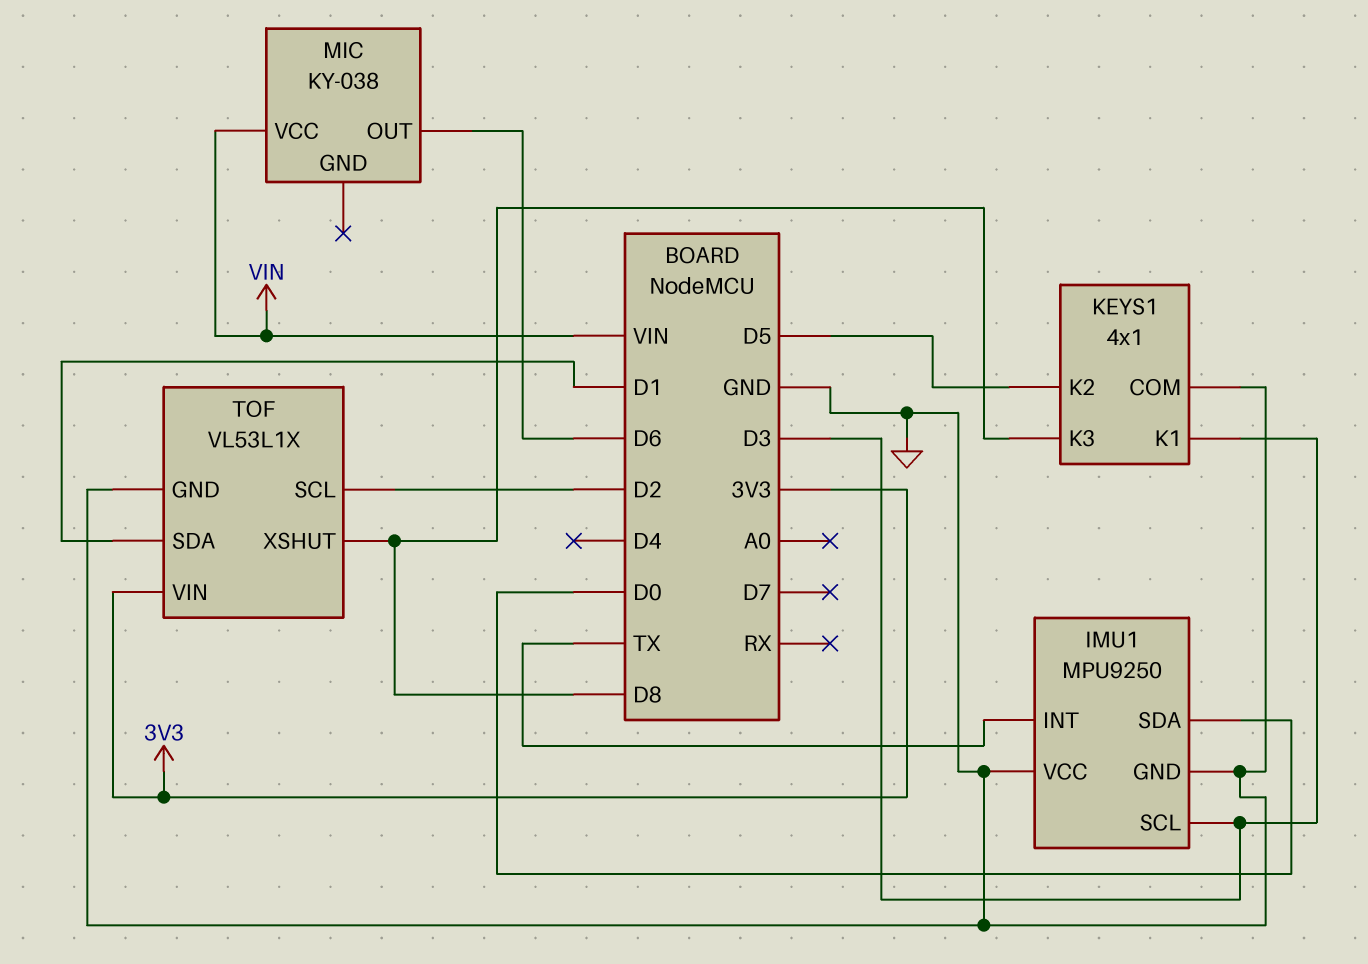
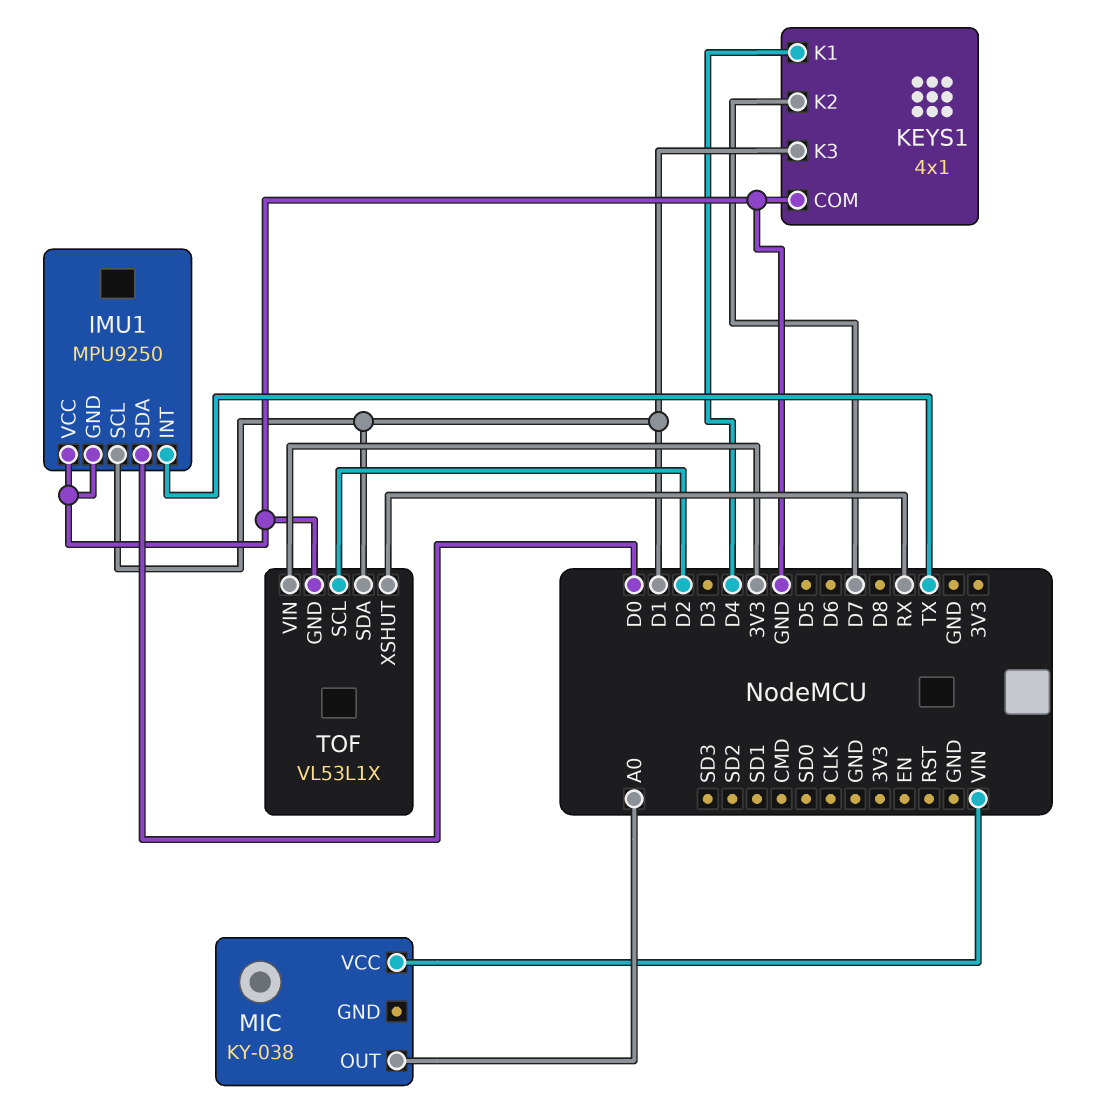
IMU1 pin SCL: D3 -> D1
KEYS1 pin K1: D3 -> D4
KEYS1 pin K2: D5 -> D7
KEYS1 pin K3: D8 -> D1
MIC pin OUT: D6 -> A0
TOF pin XSHUT: D8 -> RX

